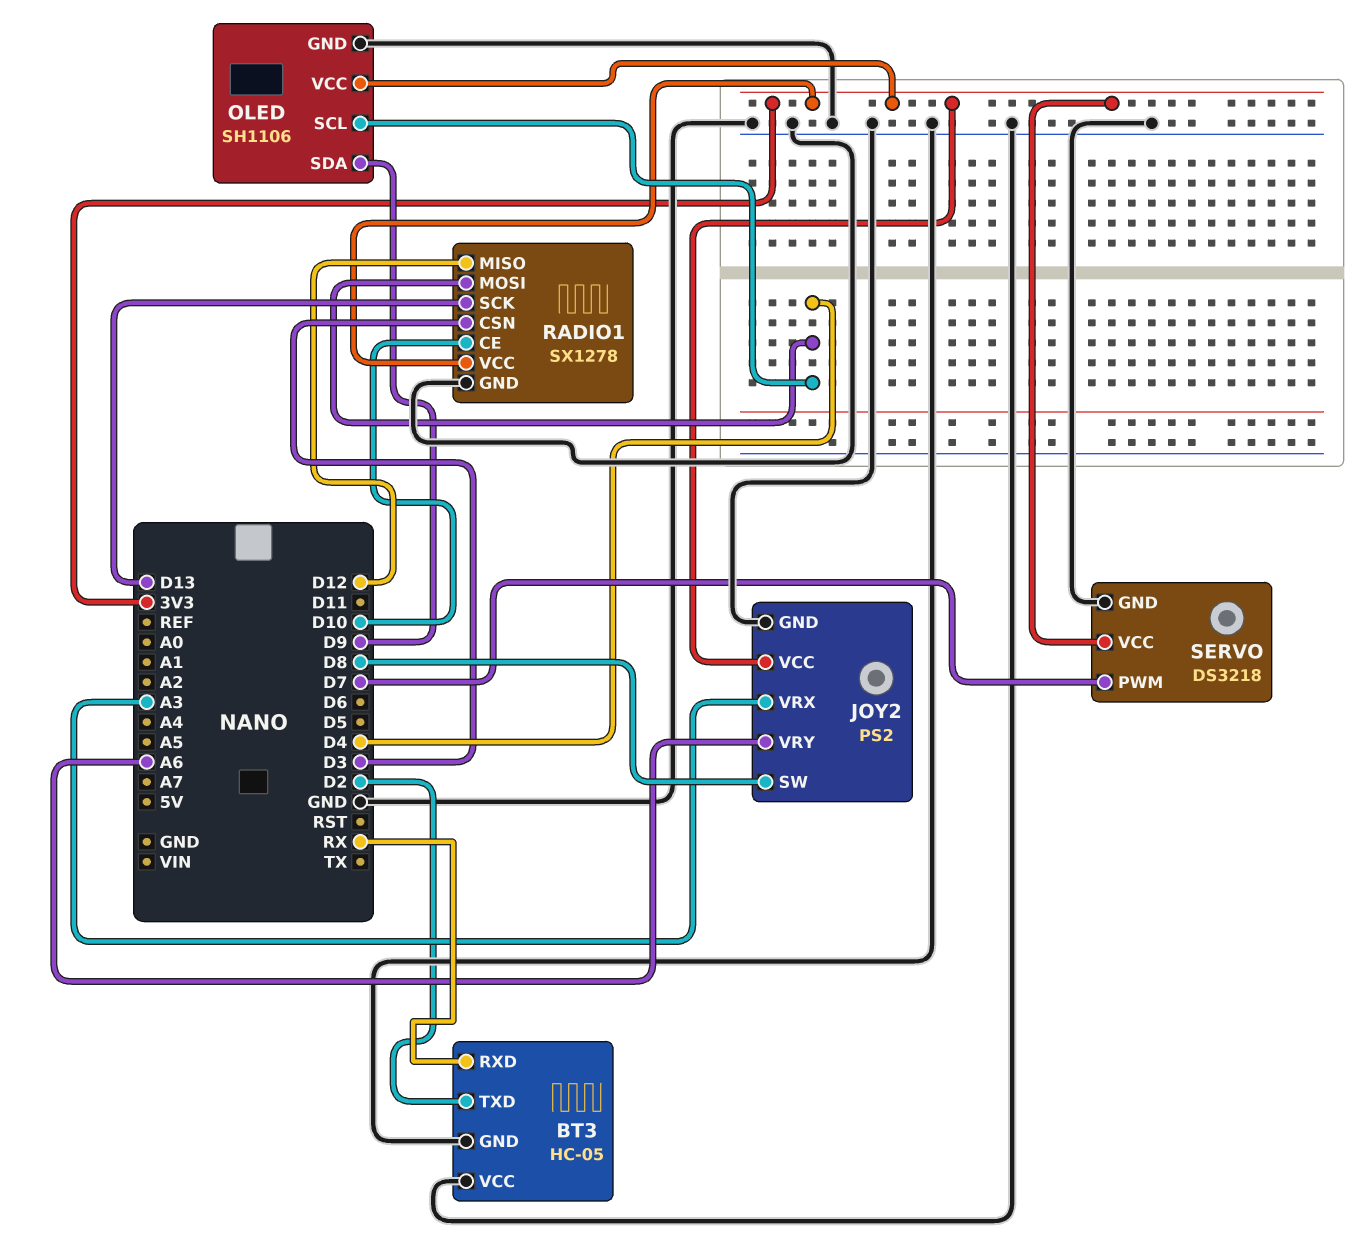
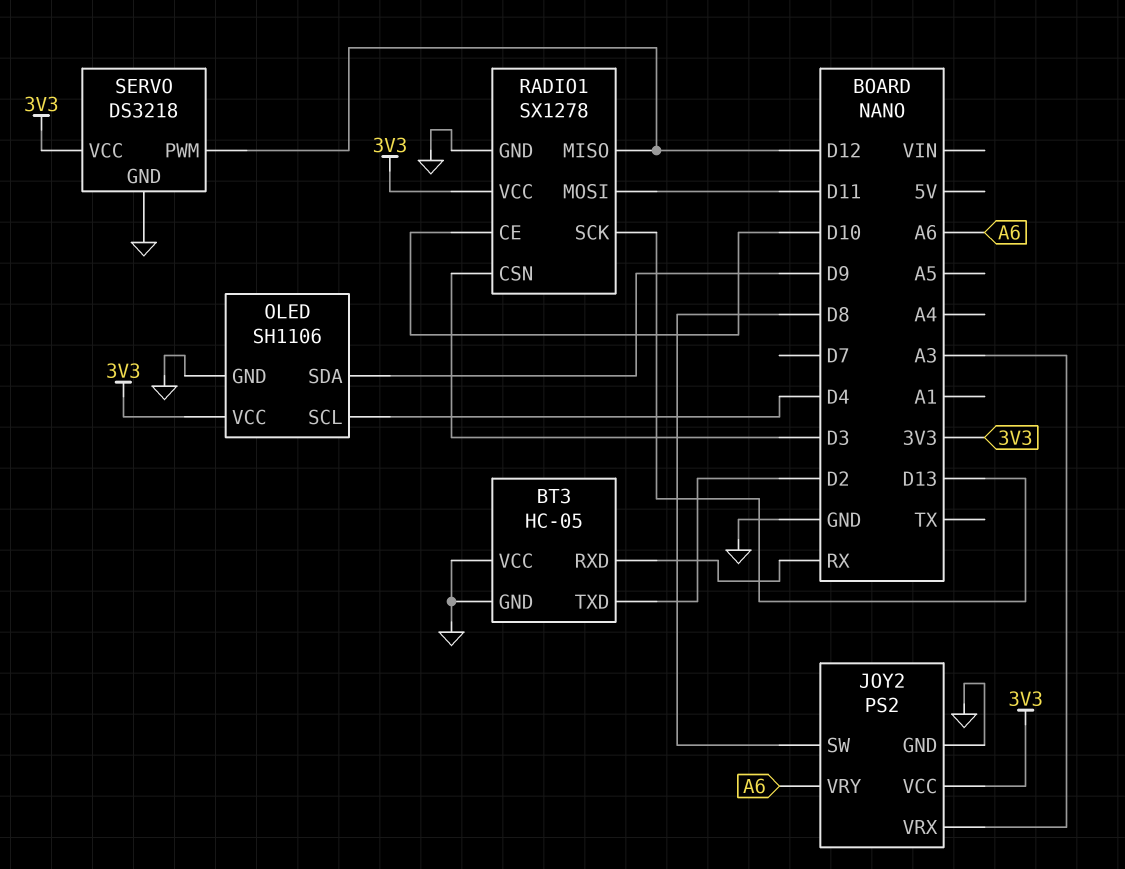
RADIO1 pin MOSI: D4 -> D11
SERVO pin PWM: D7 -> D12

